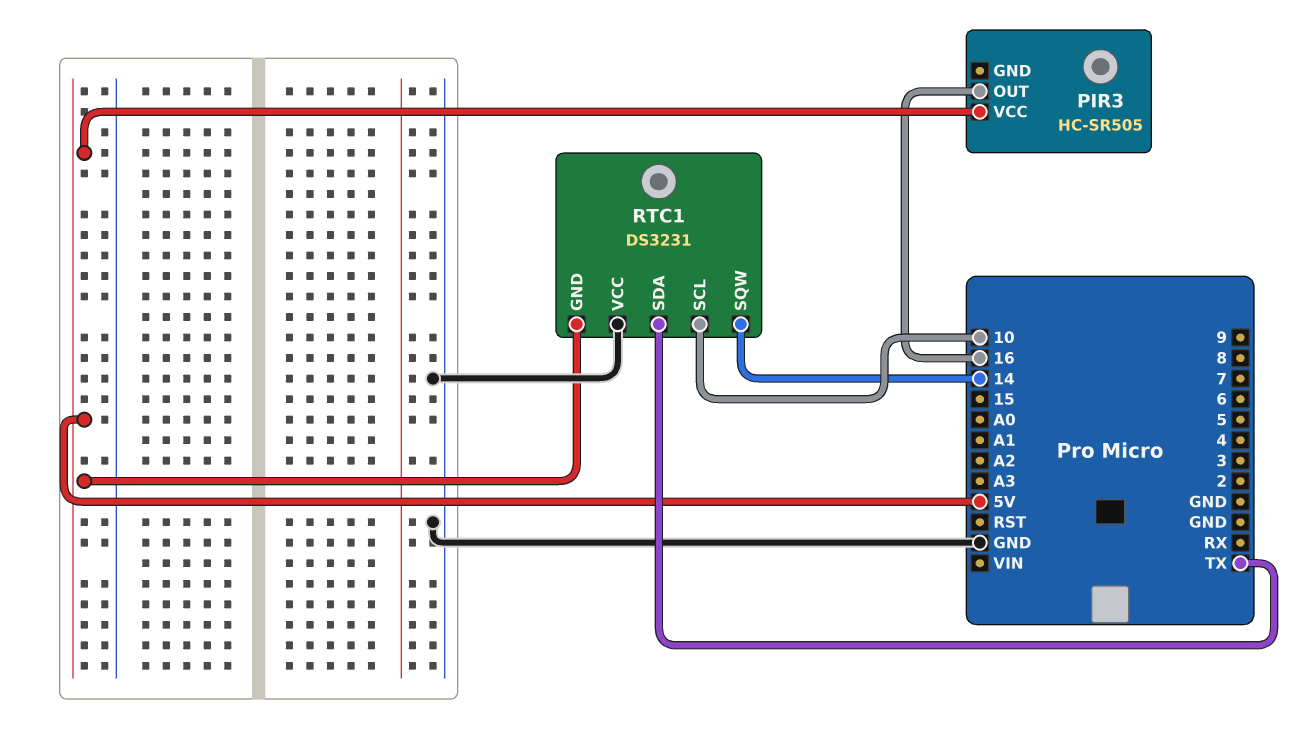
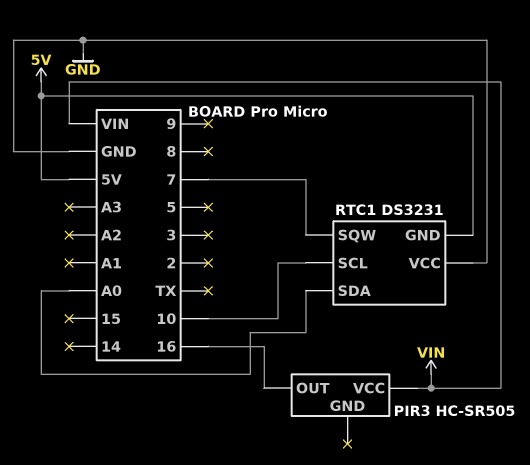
PIR3 pin VCC: 5V -> VIN
RTC1 pin SDA: TX -> A0
RTC1 pin SQW: 14 -> 7

